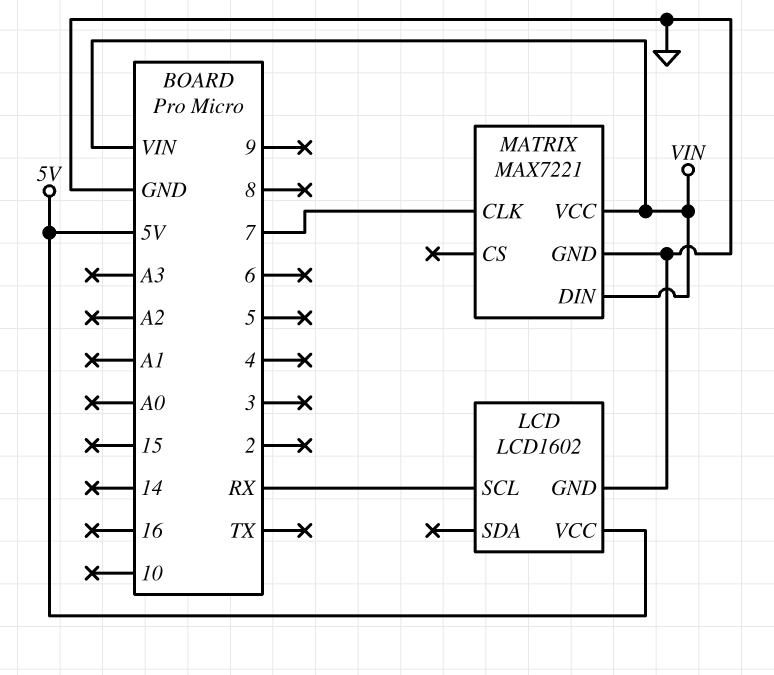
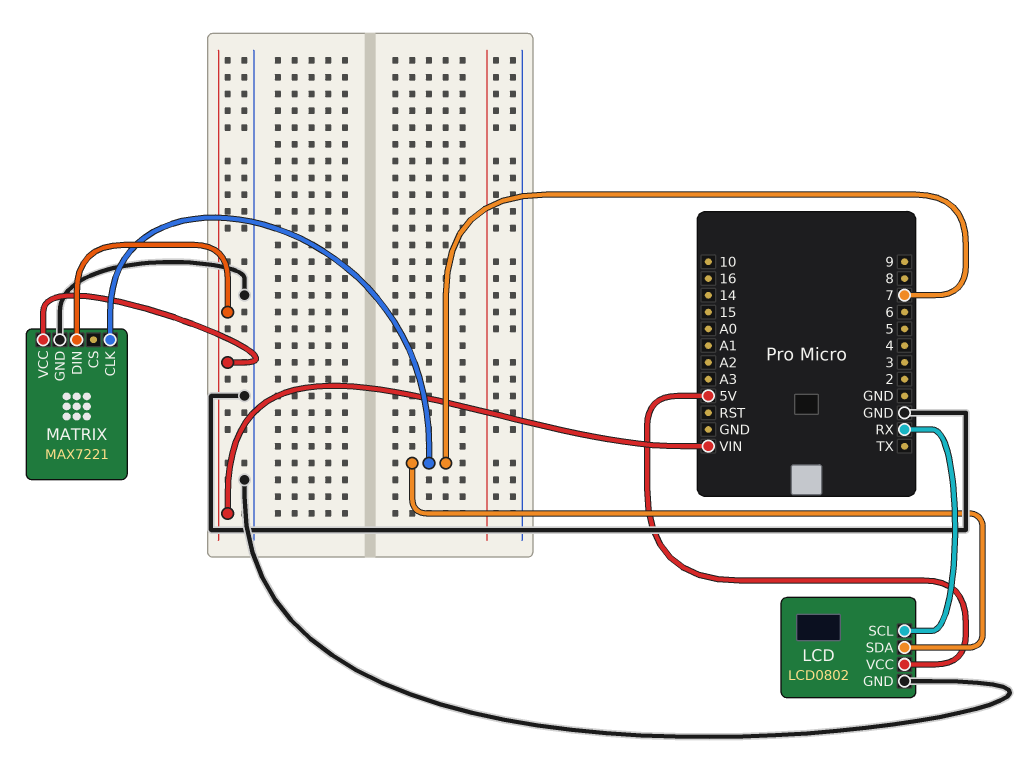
LCD: LCD1602 -> LCD0802
LCD pin SDA: none -> 7

